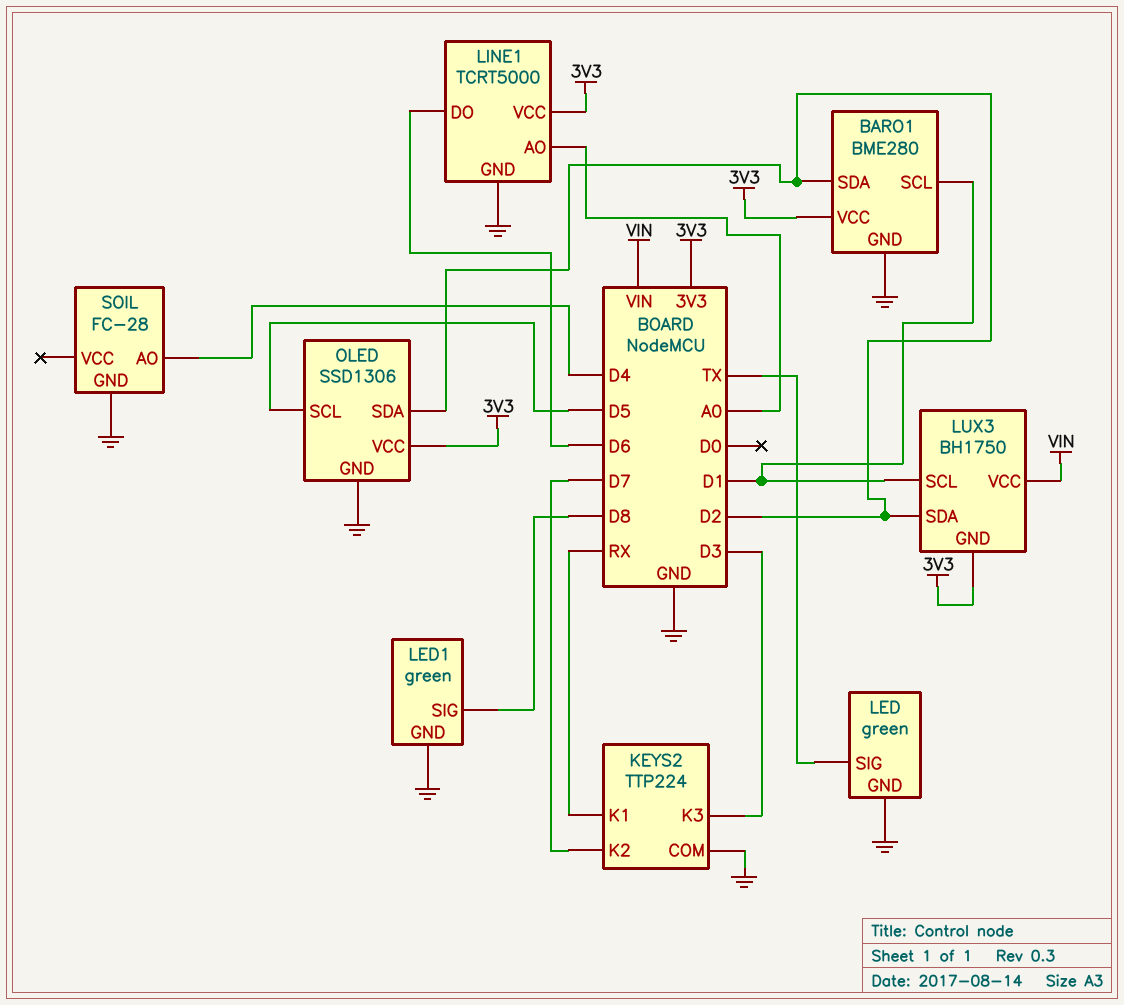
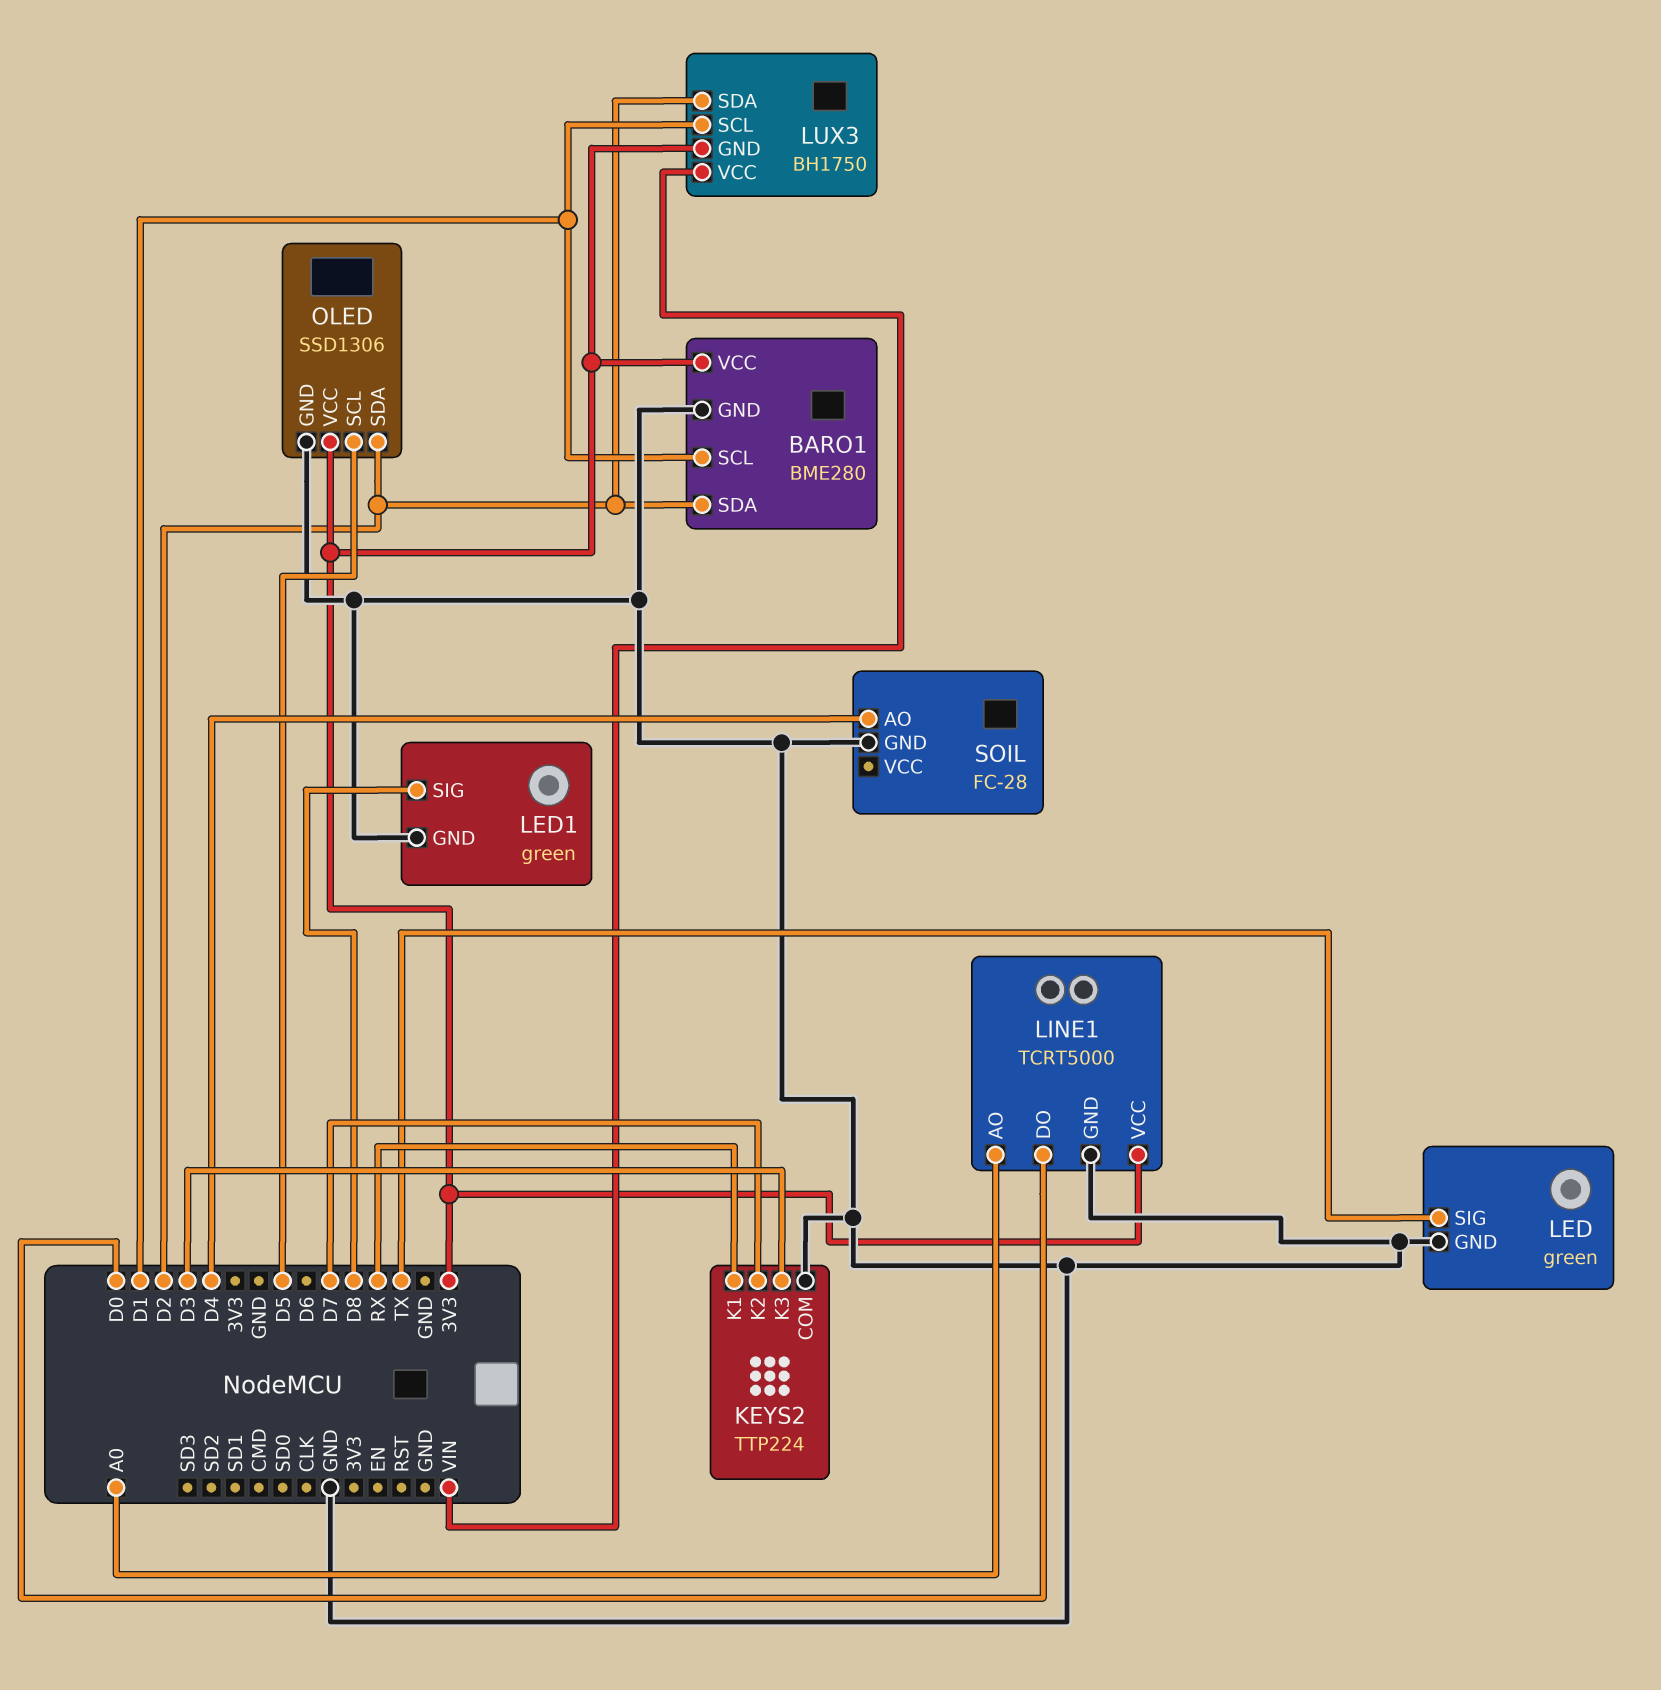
LINE1 pin DO: D6 -> D0

